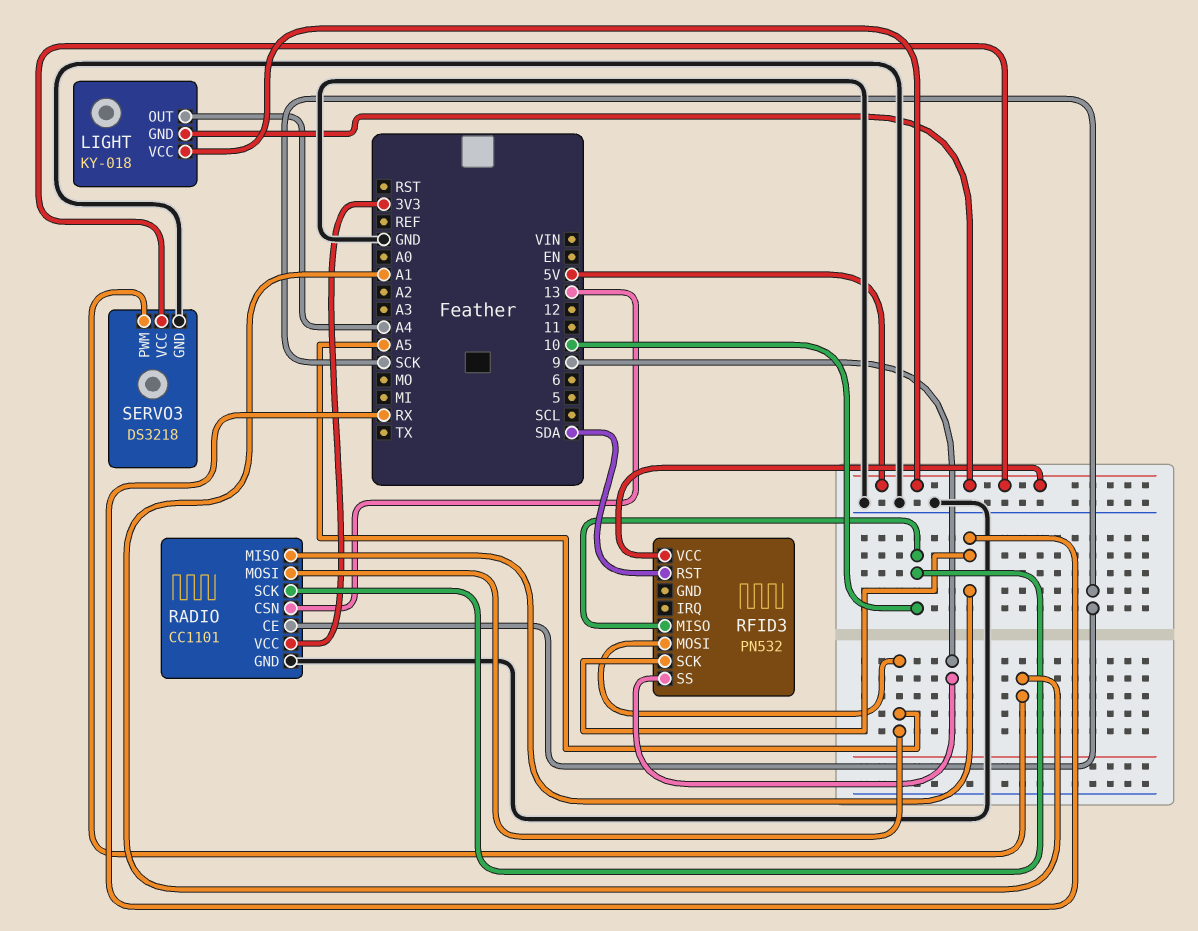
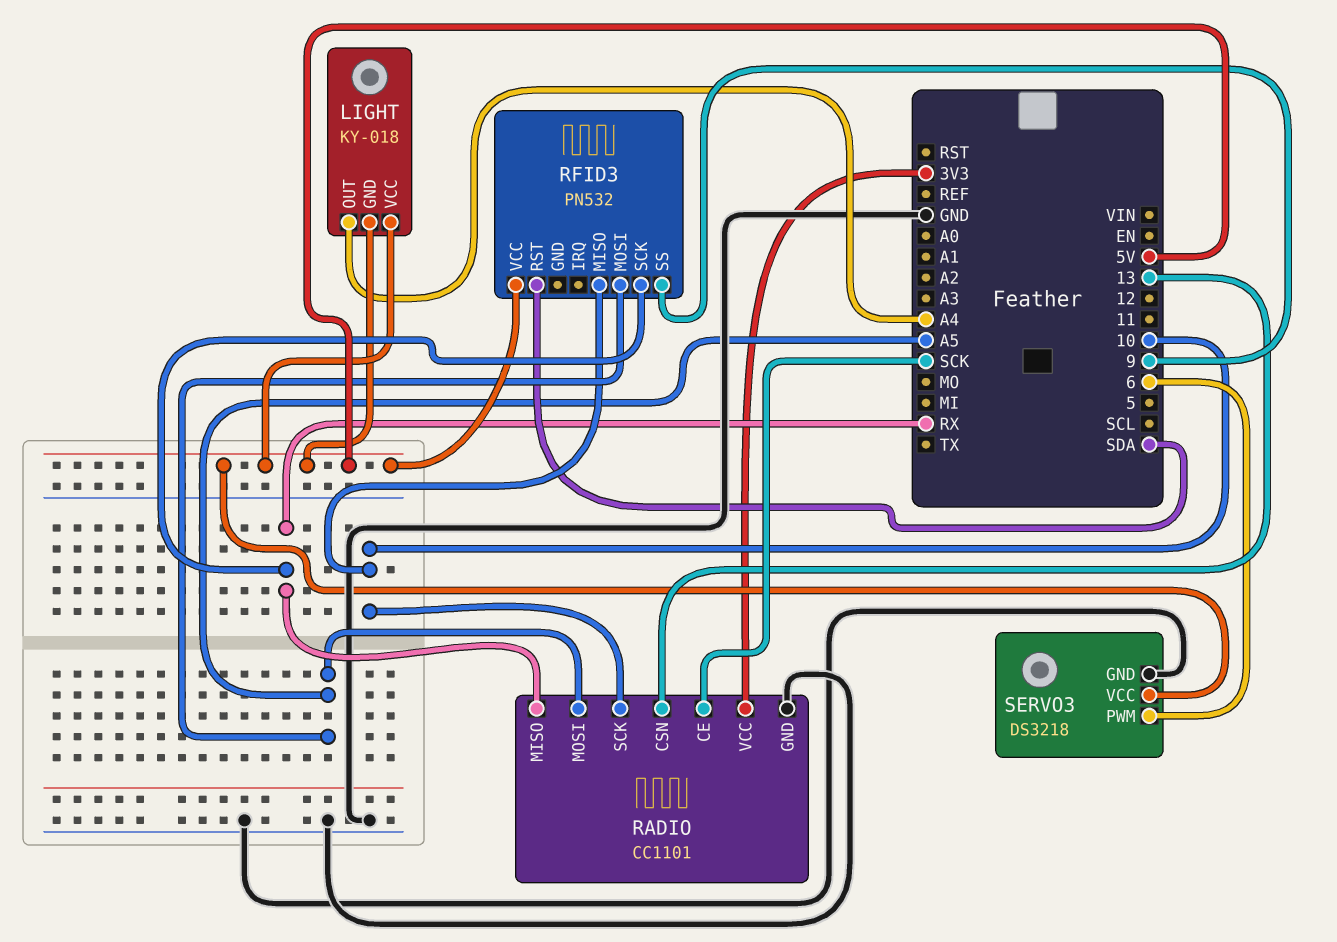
SERVO3 pin PWM: A1 -> 6

